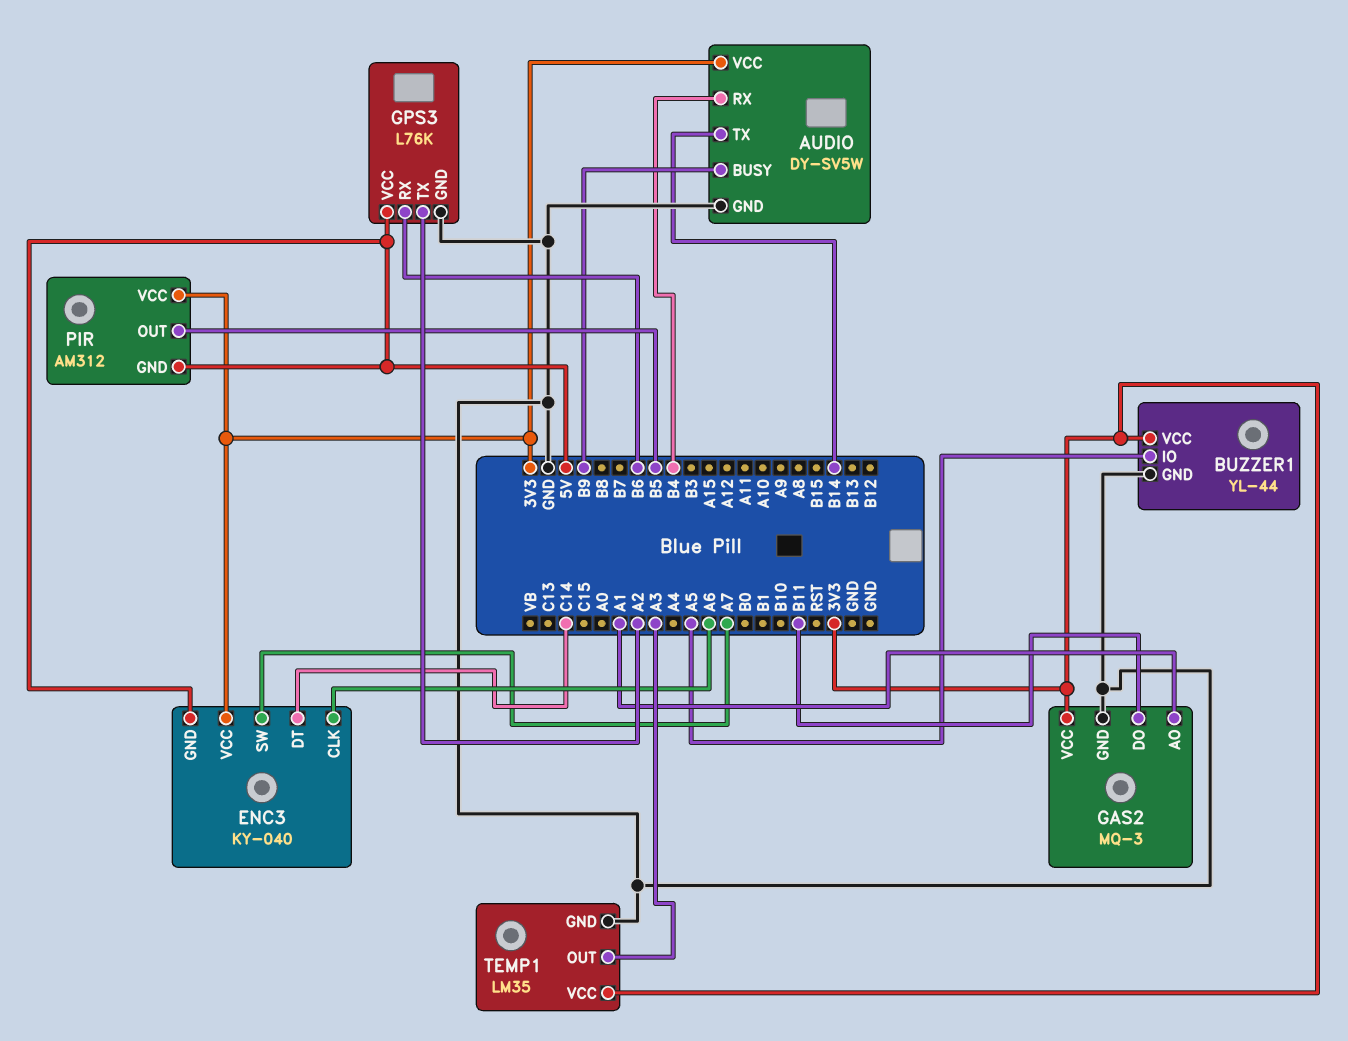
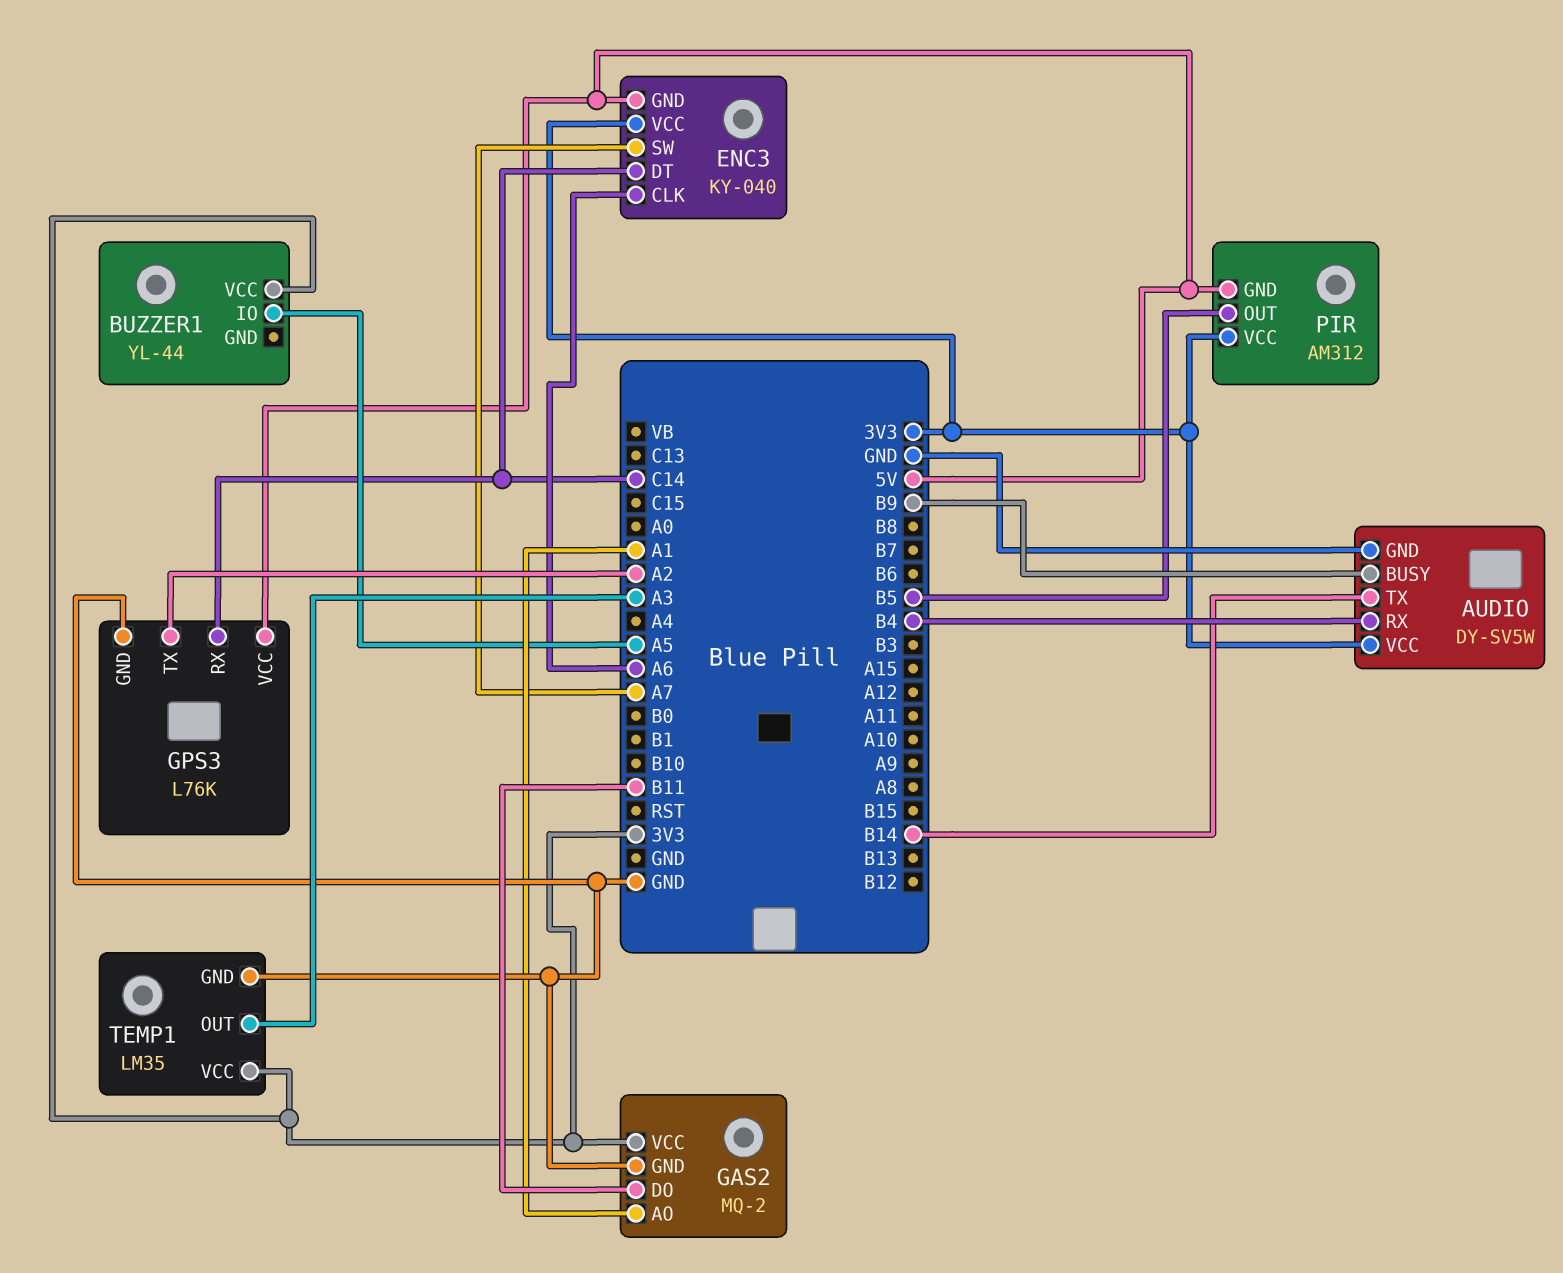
BUZZER1 pin GND: GND -> none
GAS2: MQ-3 -> MQ-2
GPS3 pin RX: B6 -> C14

